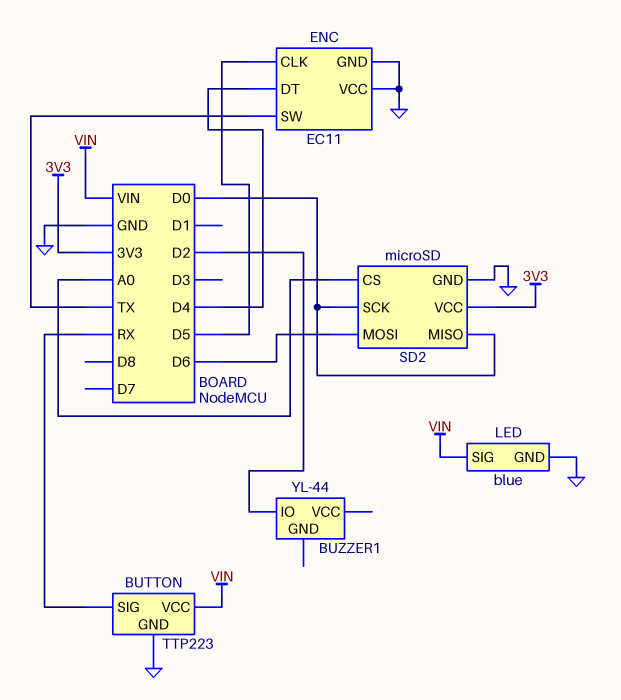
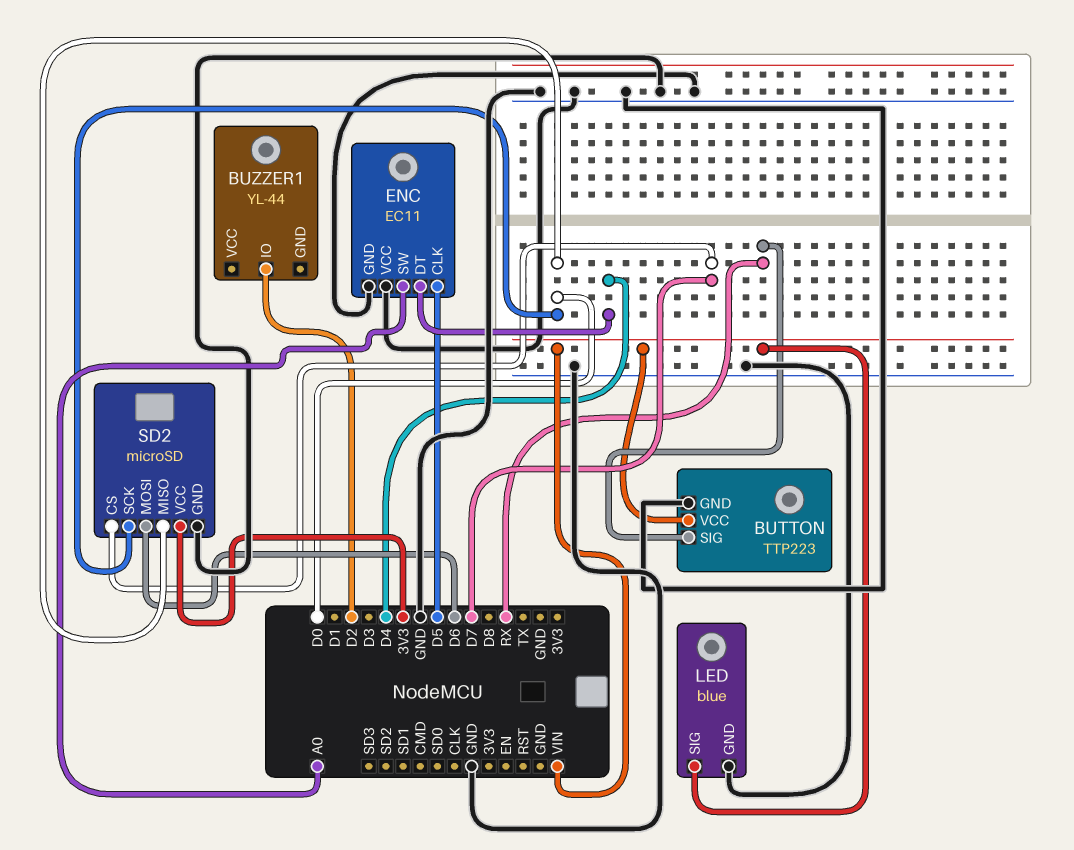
ENC pin SW: TX -> A0
SD2 pin CS: A0 -> D7

